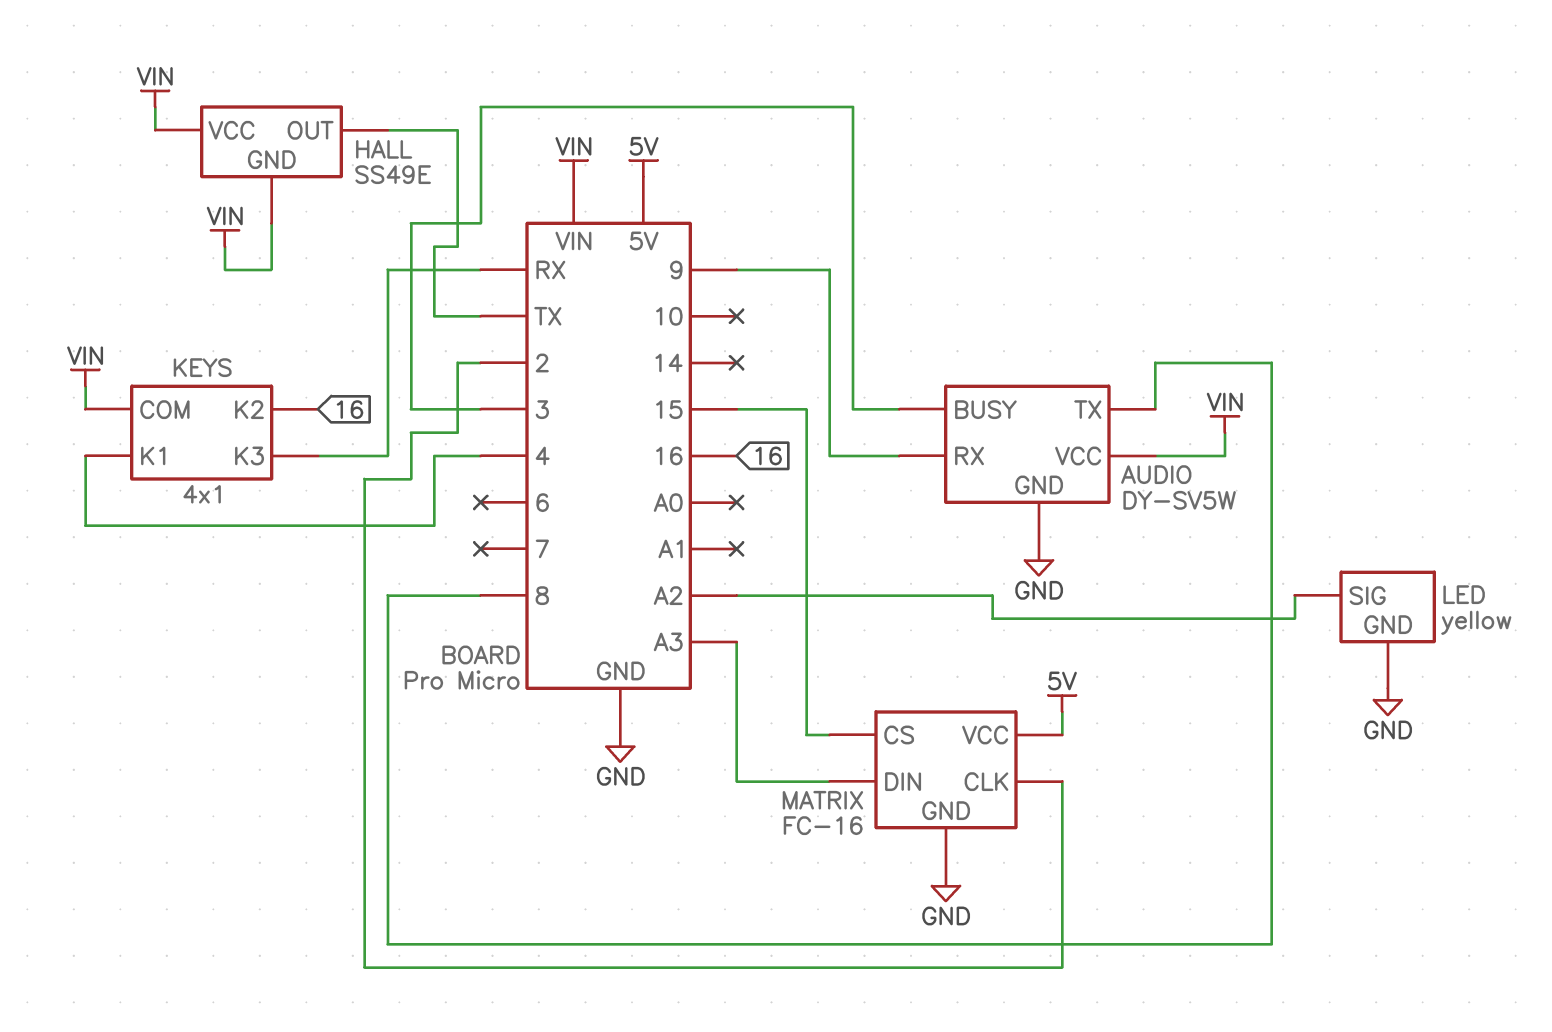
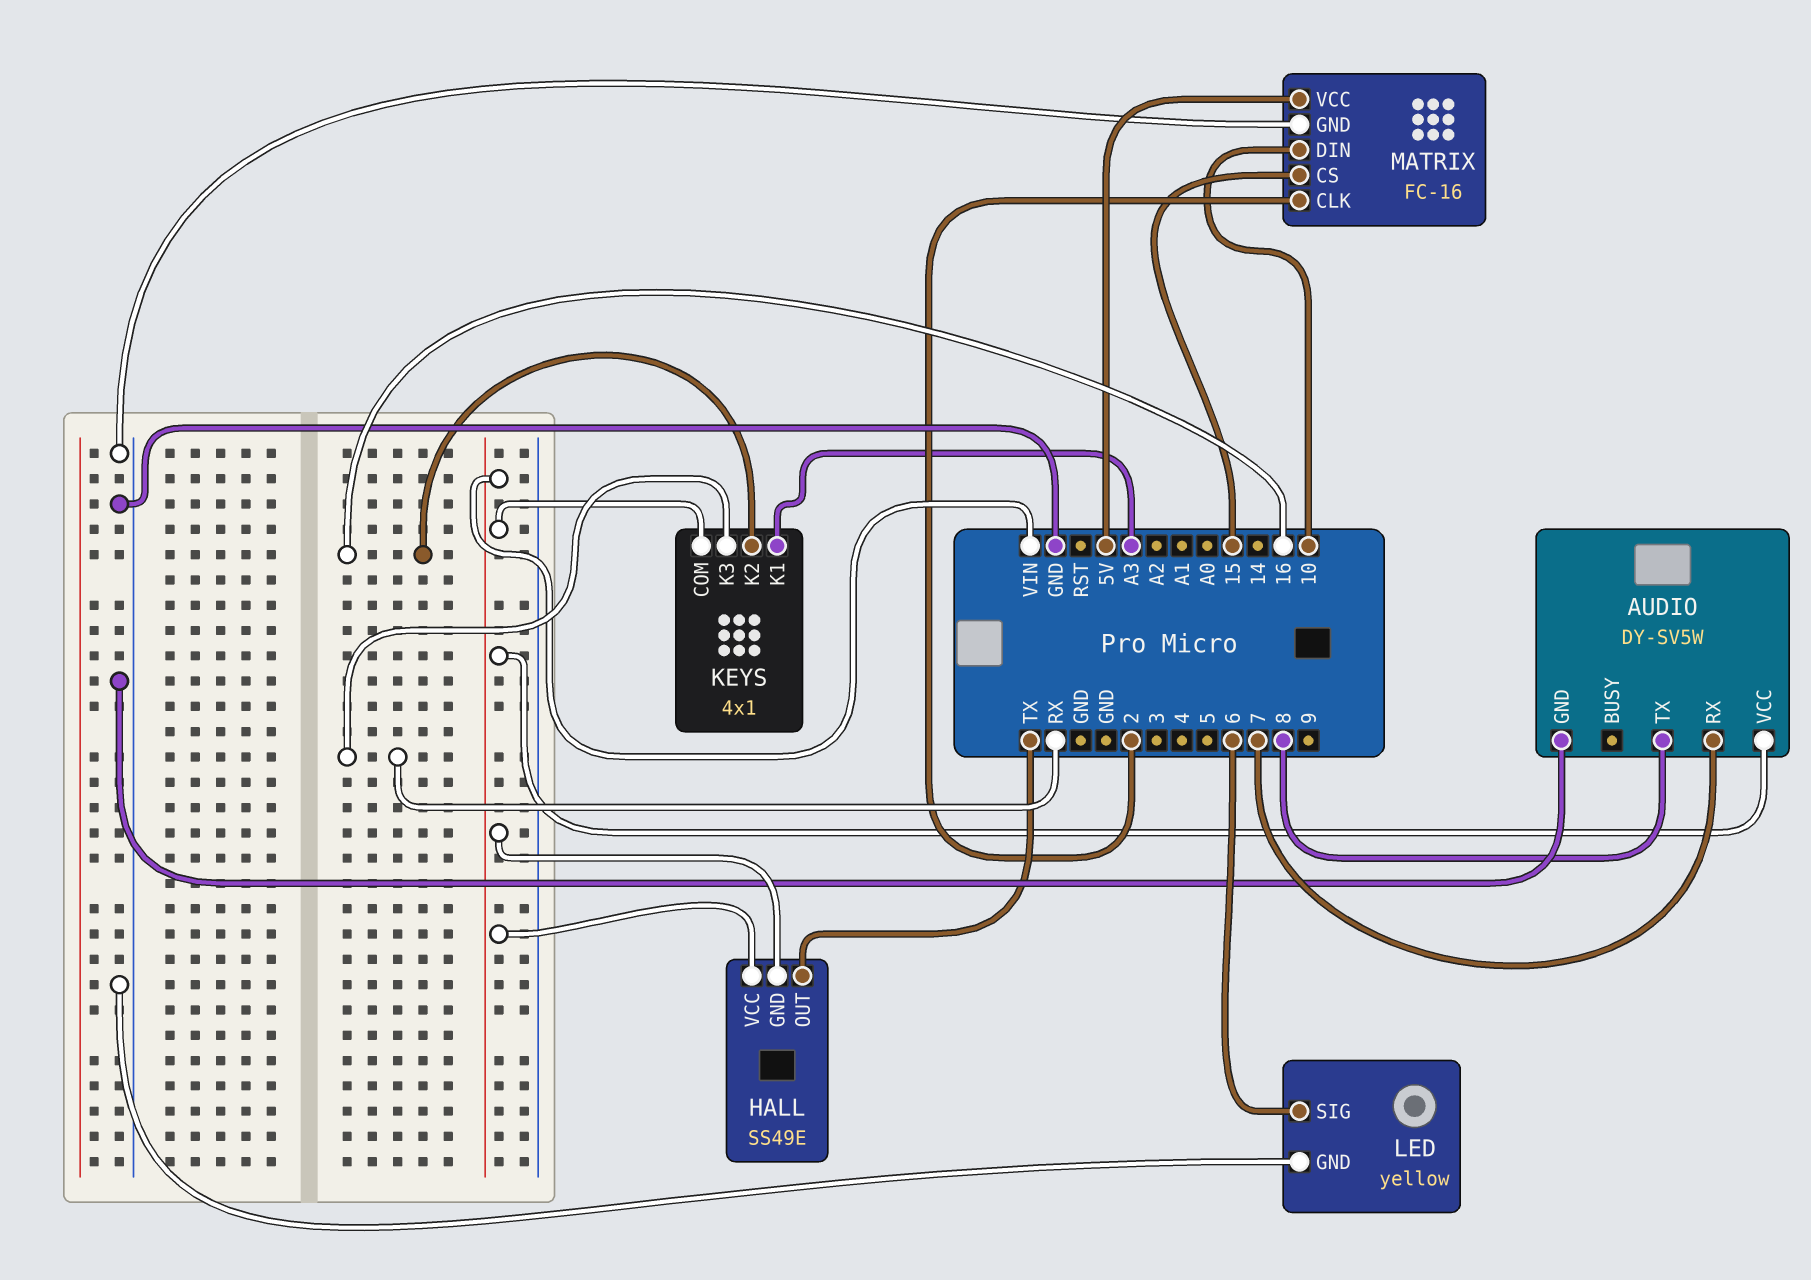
AUDIO pin BUSY: 3 -> none
AUDIO pin RX: 9 -> 7
KEYS pin K1: 4 -> A3
LED pin SIG: A2 -> 6
MATRIX pin DIN: A3 -> 10

